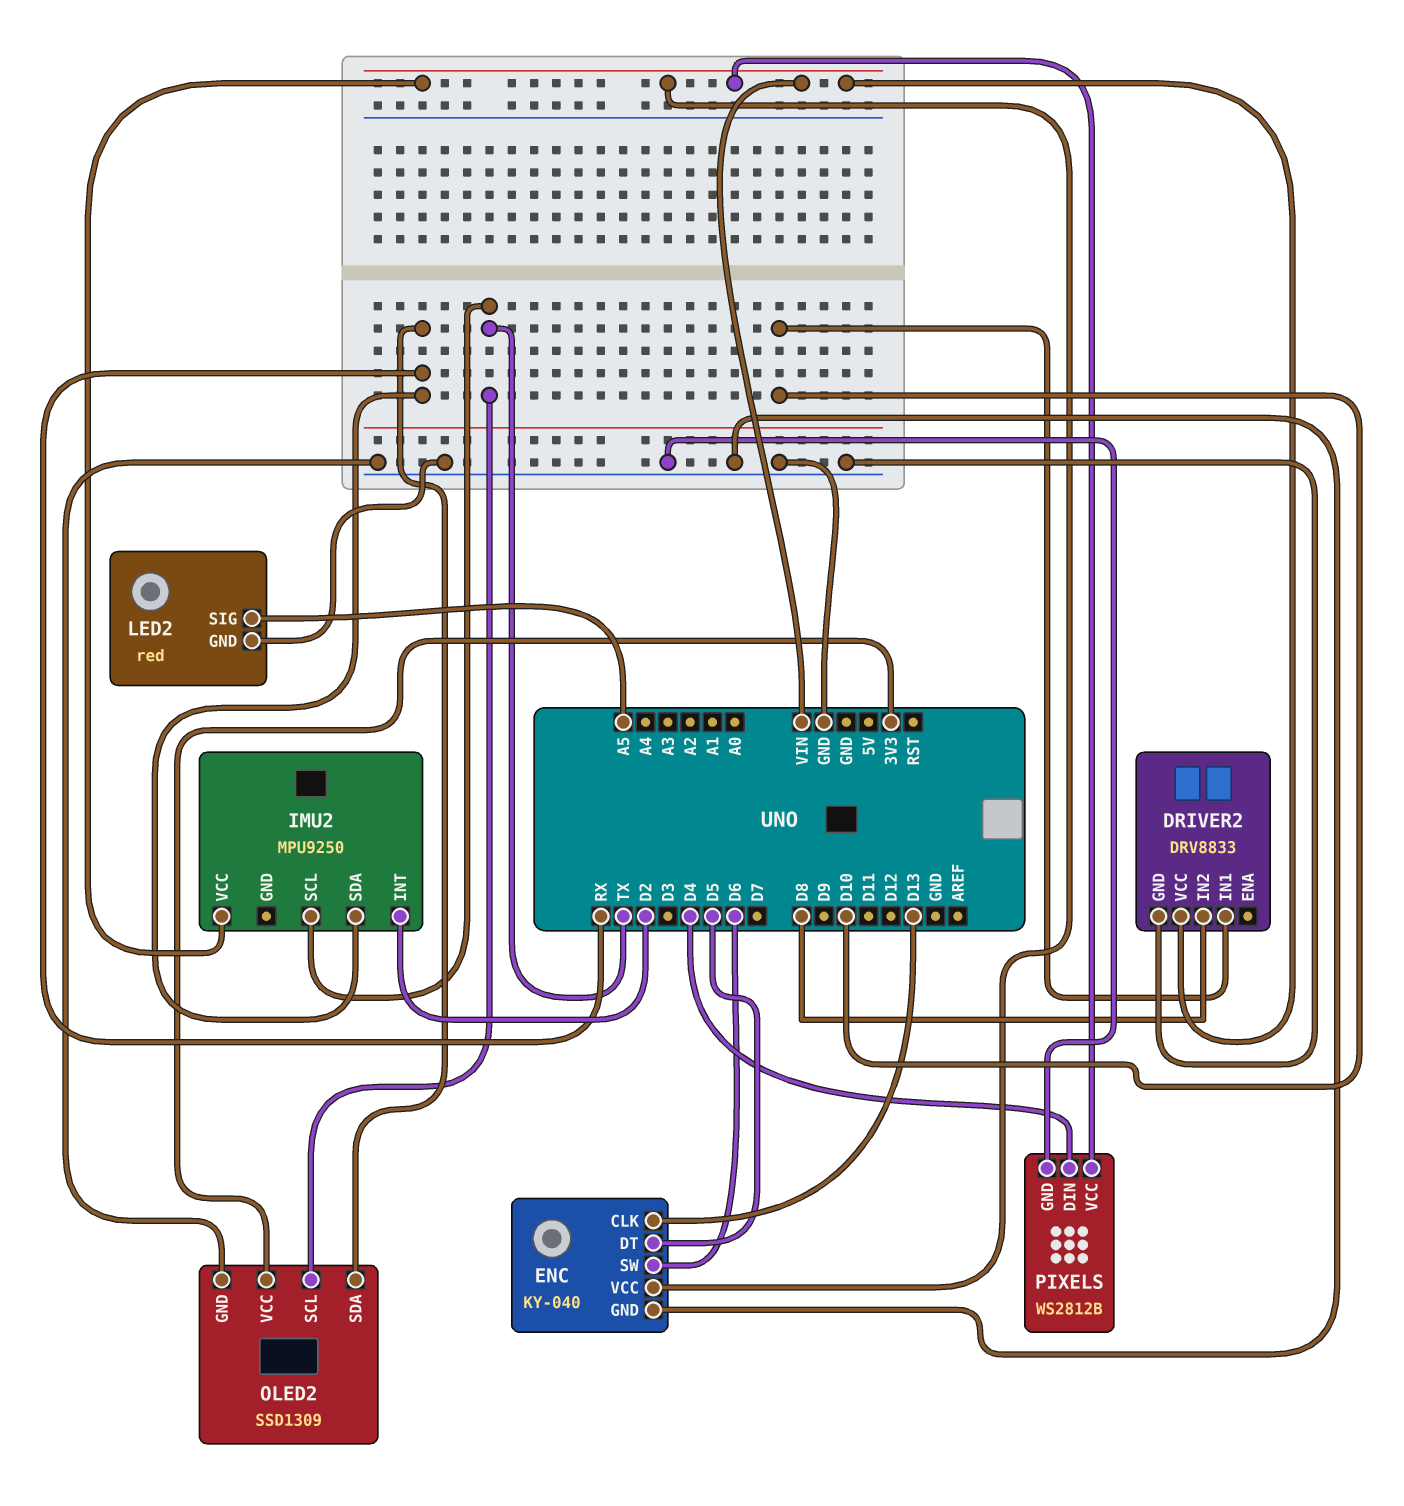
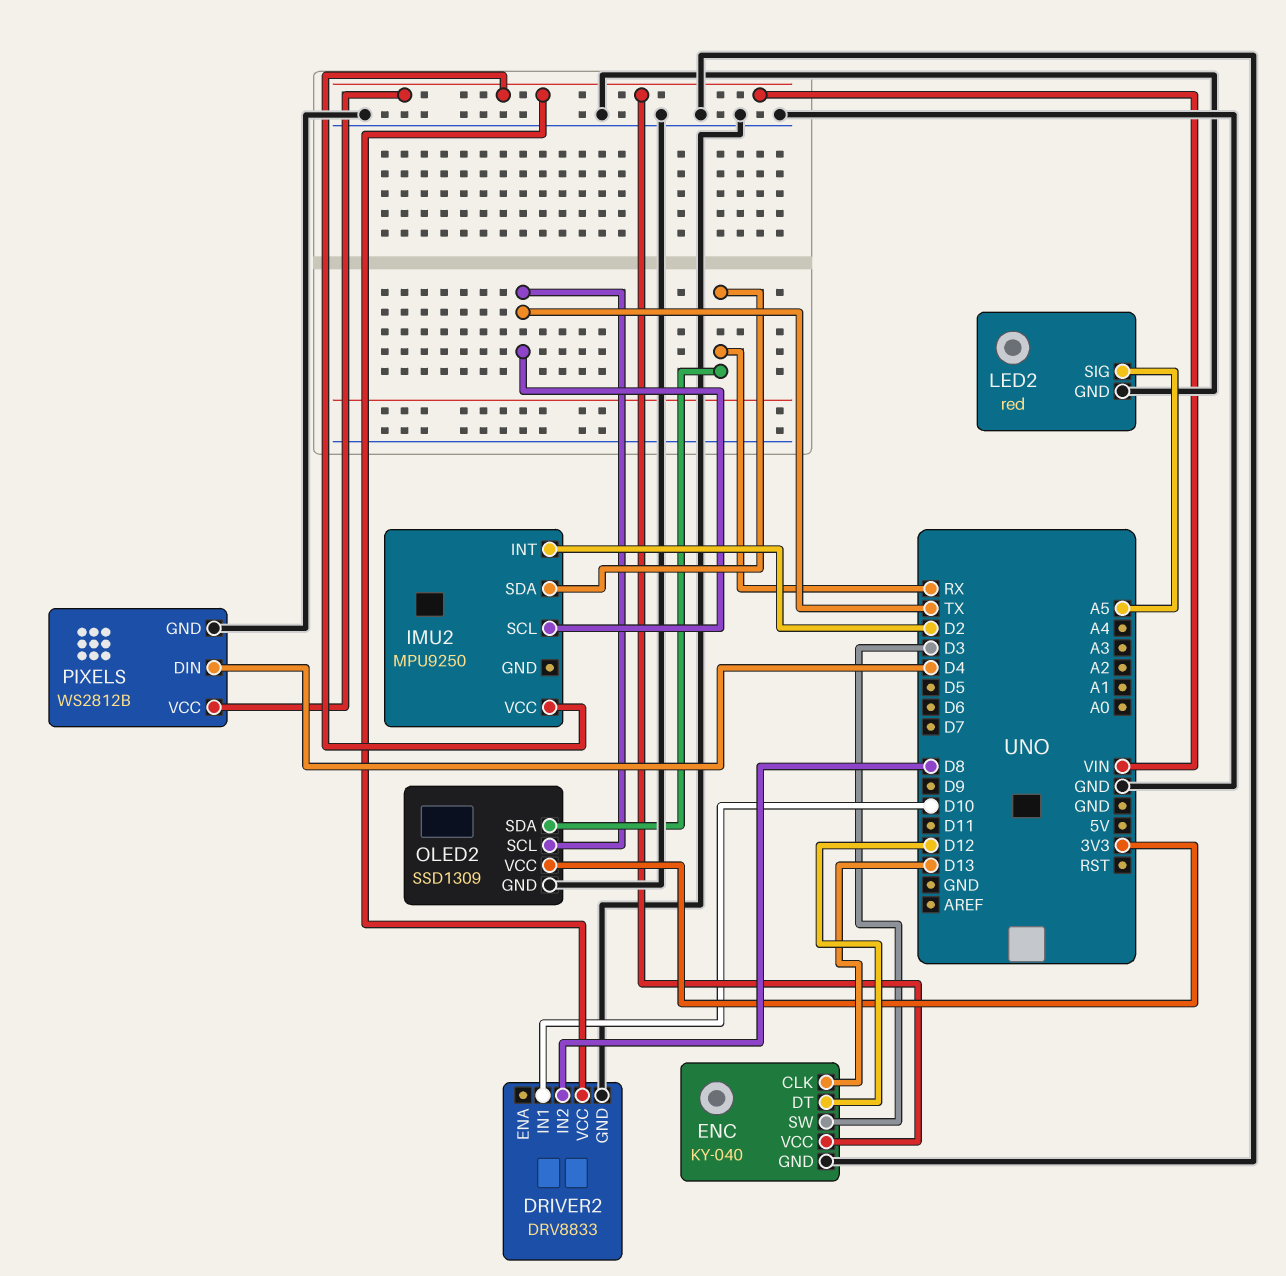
ENC pin DT: D5 -> D12
ENC pin SW: D6 -> D3

